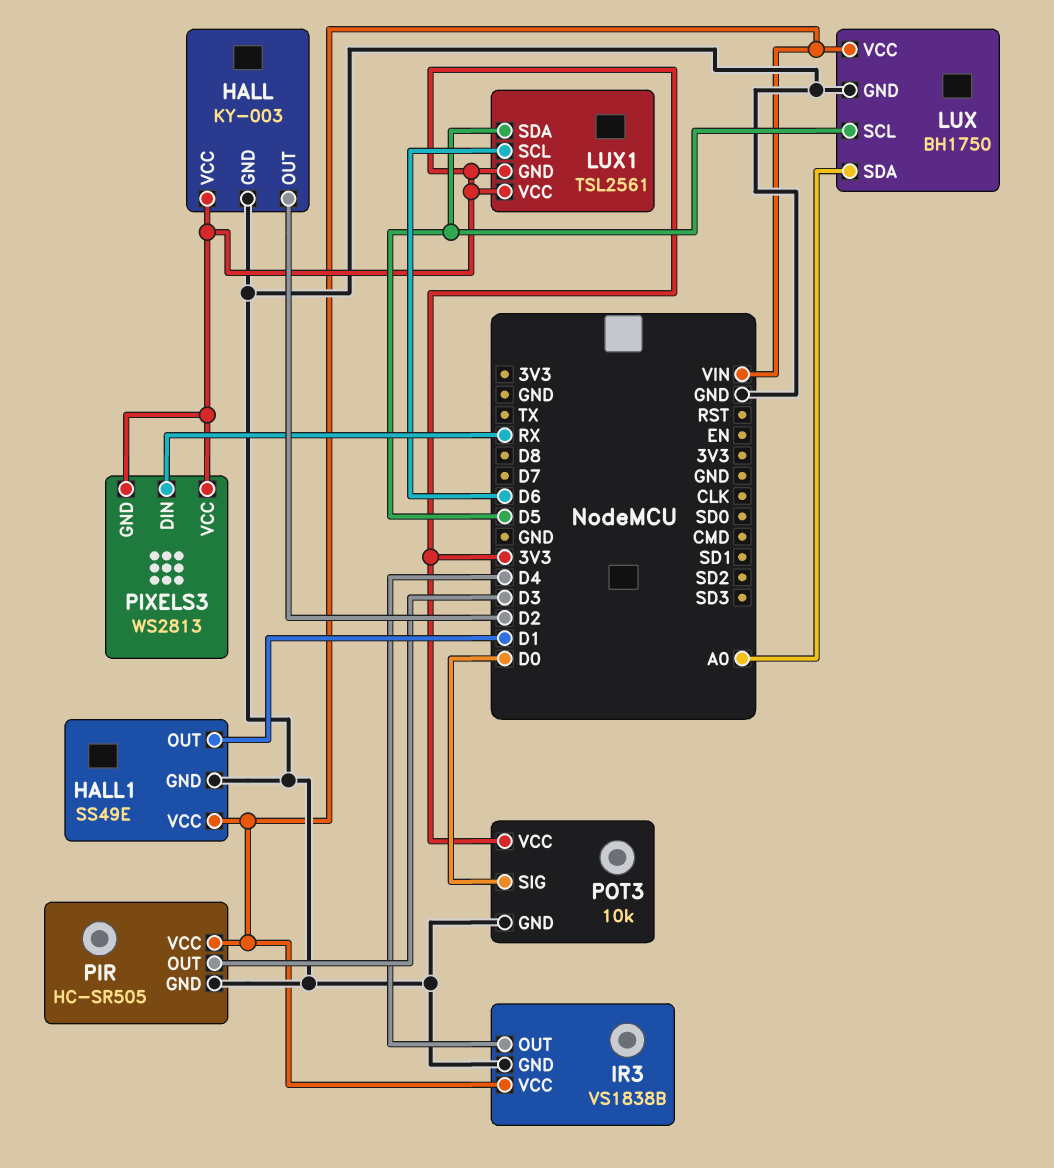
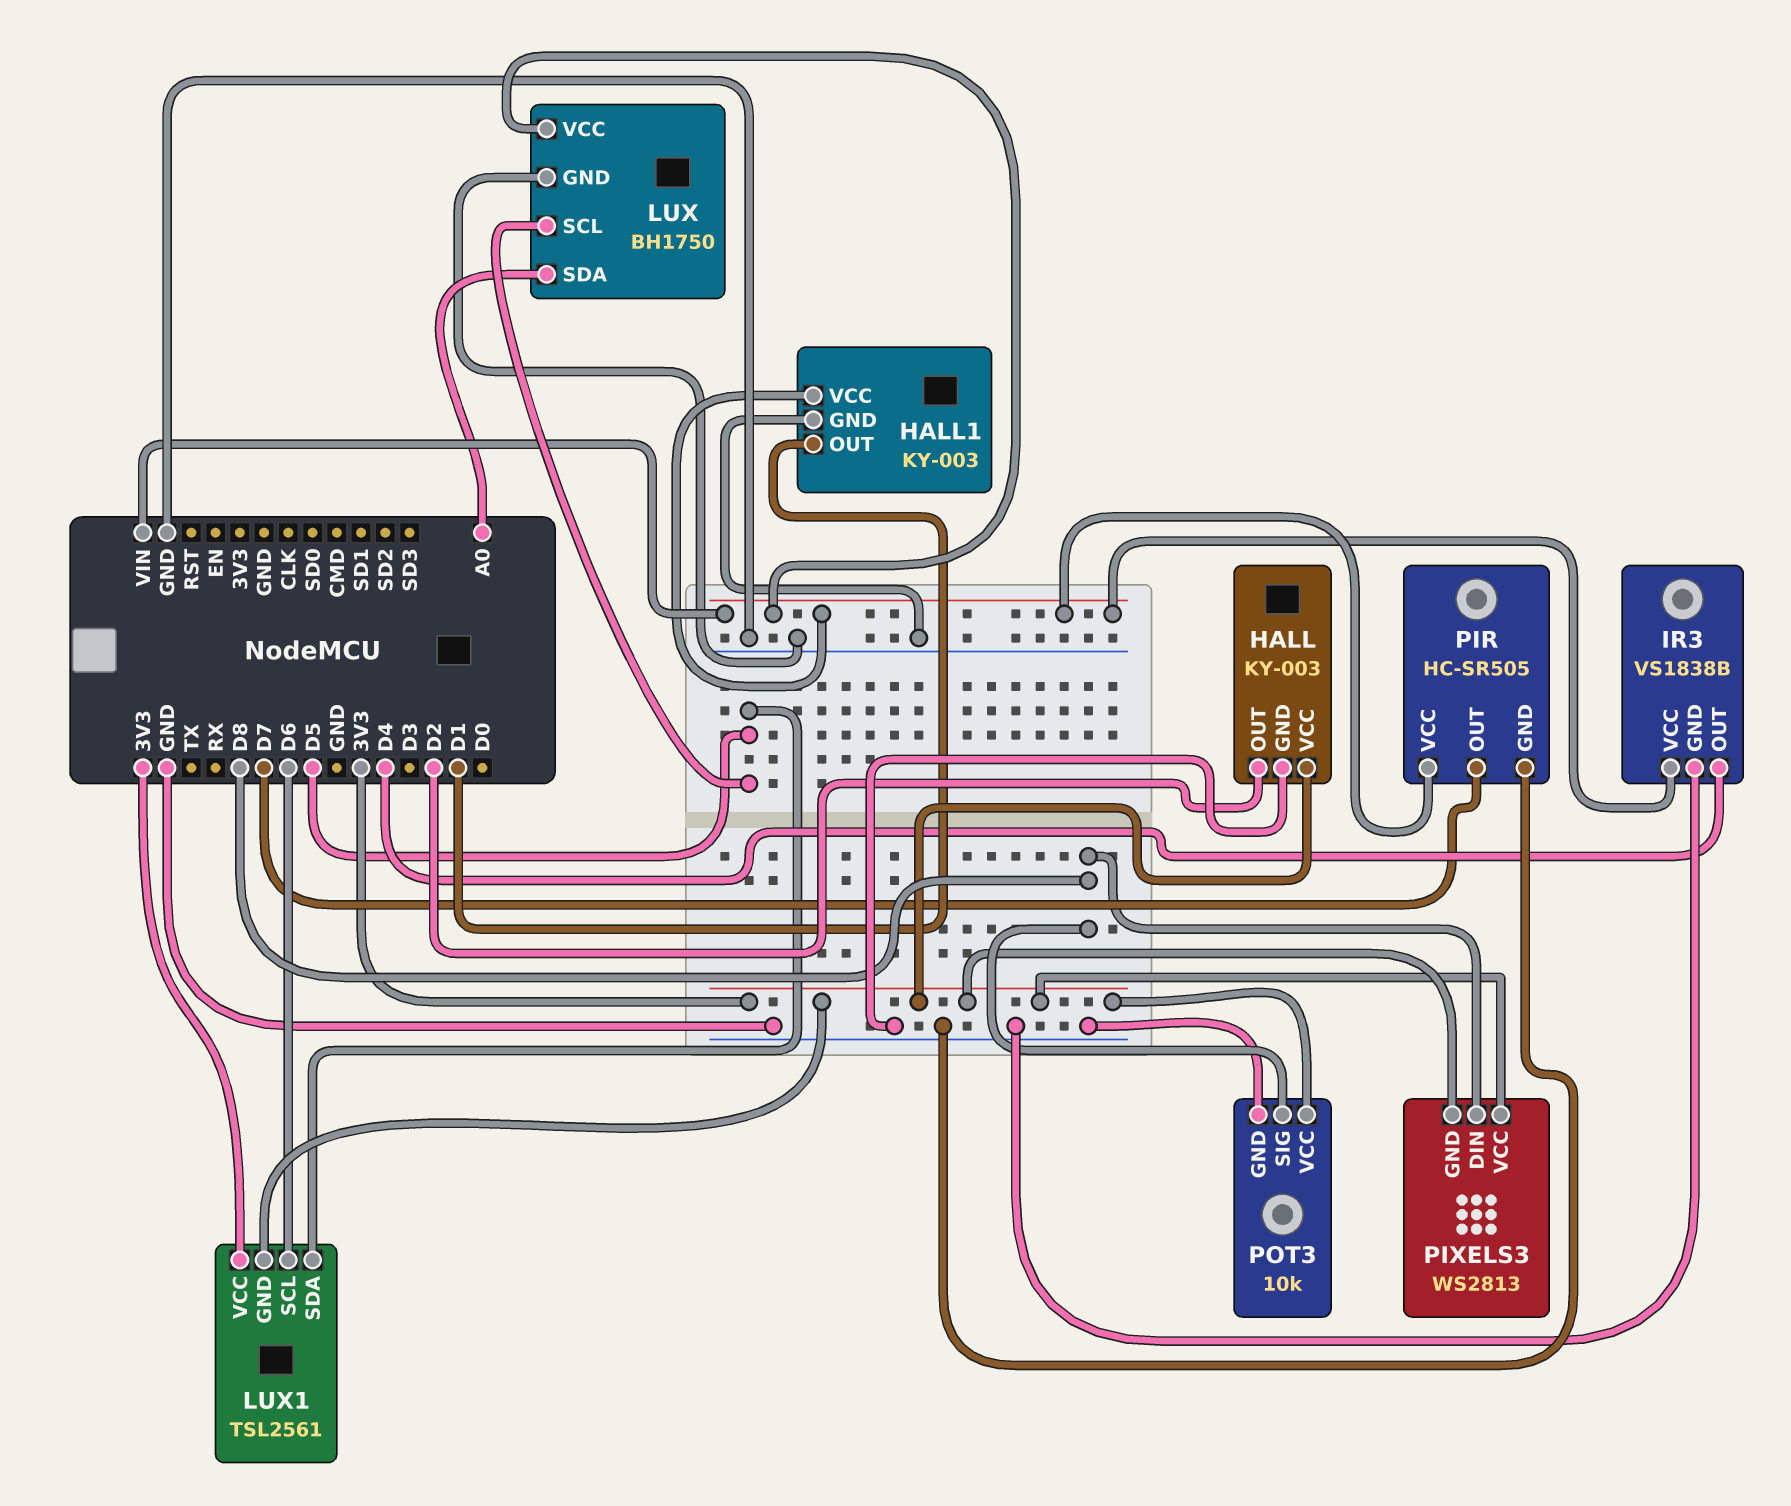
HALL1: SS49E -> KY-003
PIR pin OUT: D3 -> D7
PIXELS3 pin DIN: RX -> D8
POT3 pin SIG: D0 -> D8

